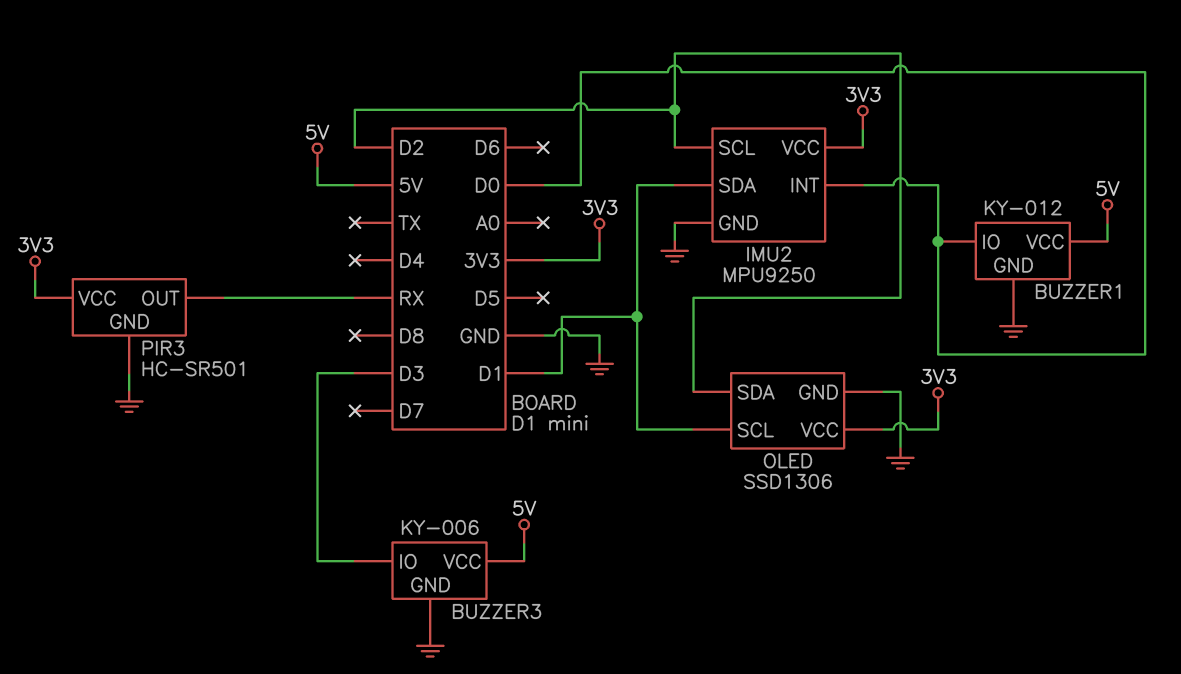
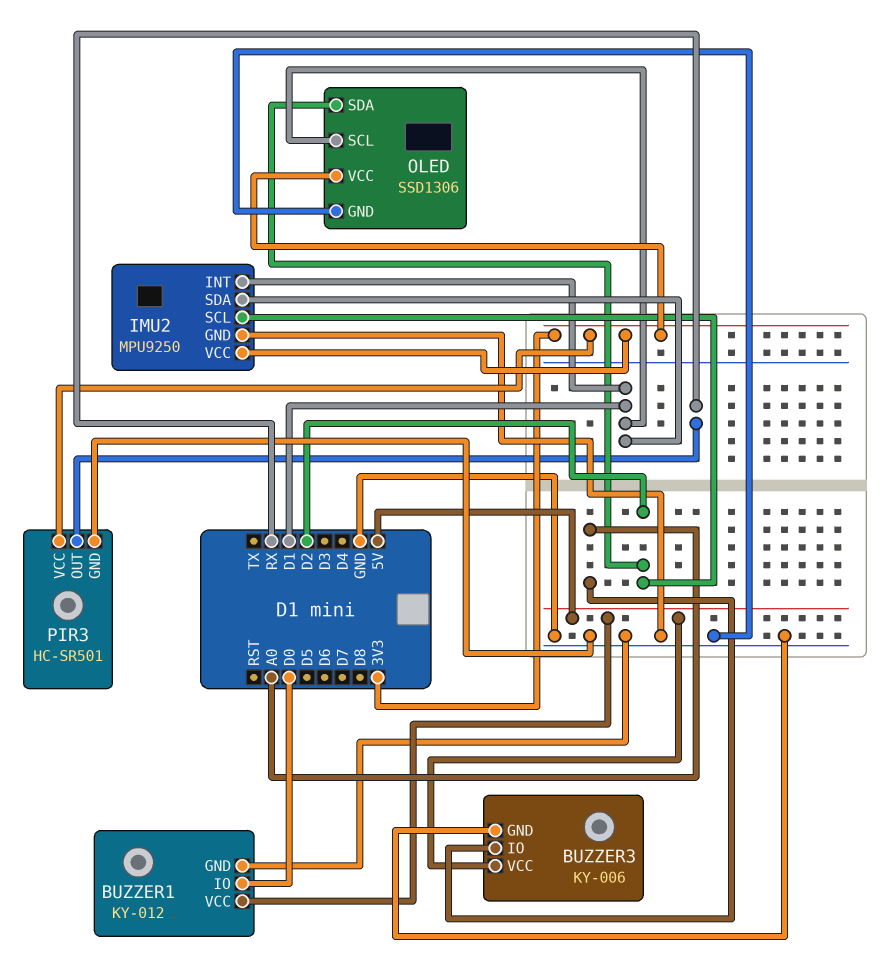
BUZZER3 pin IO: D3 -> A0
IMU2 pin INT: D0 -> D1

